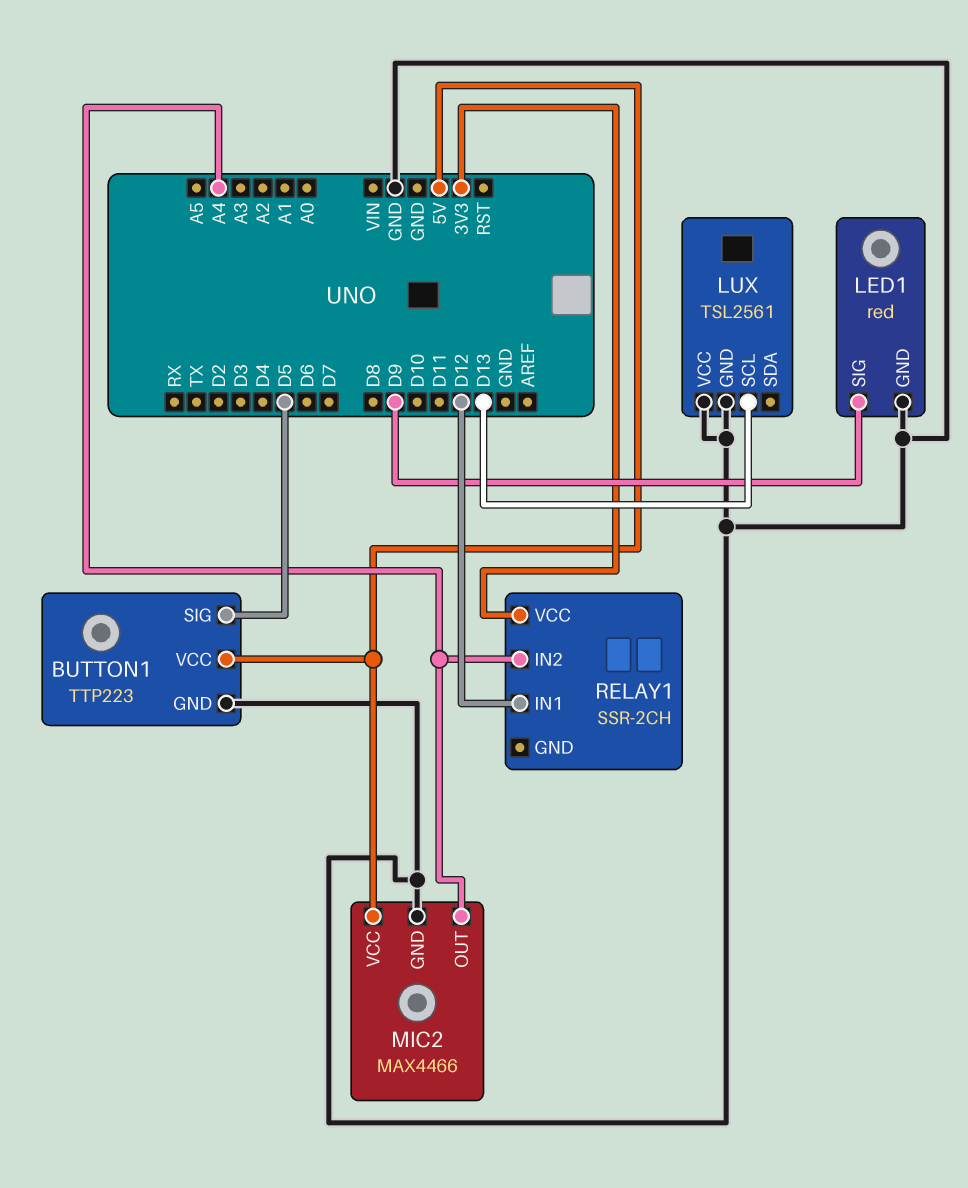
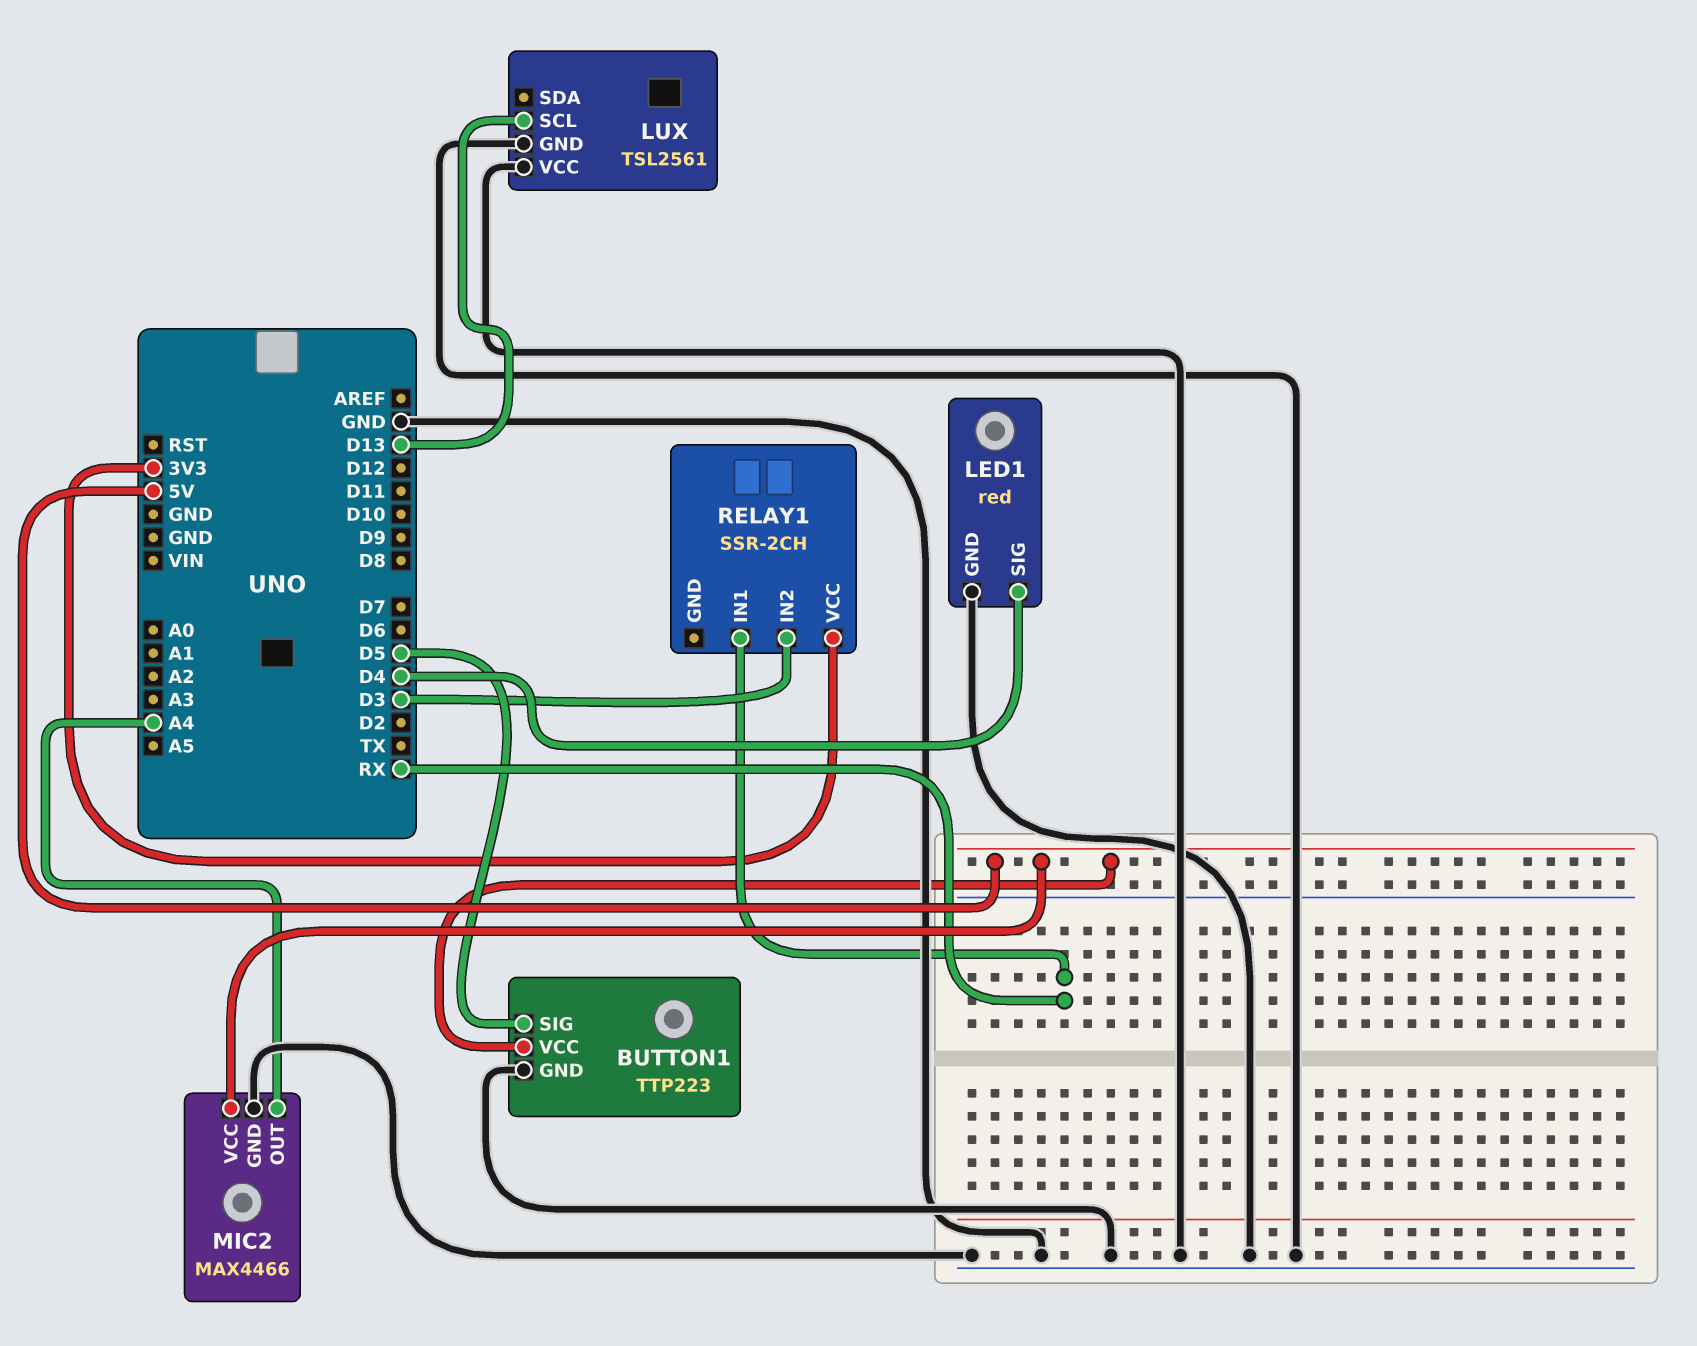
LED1 pin SIG: D9 -> D4
RELAY1 pin IN1: D12 -> RX
RELAY1 pin IN2: A4 -> D3

